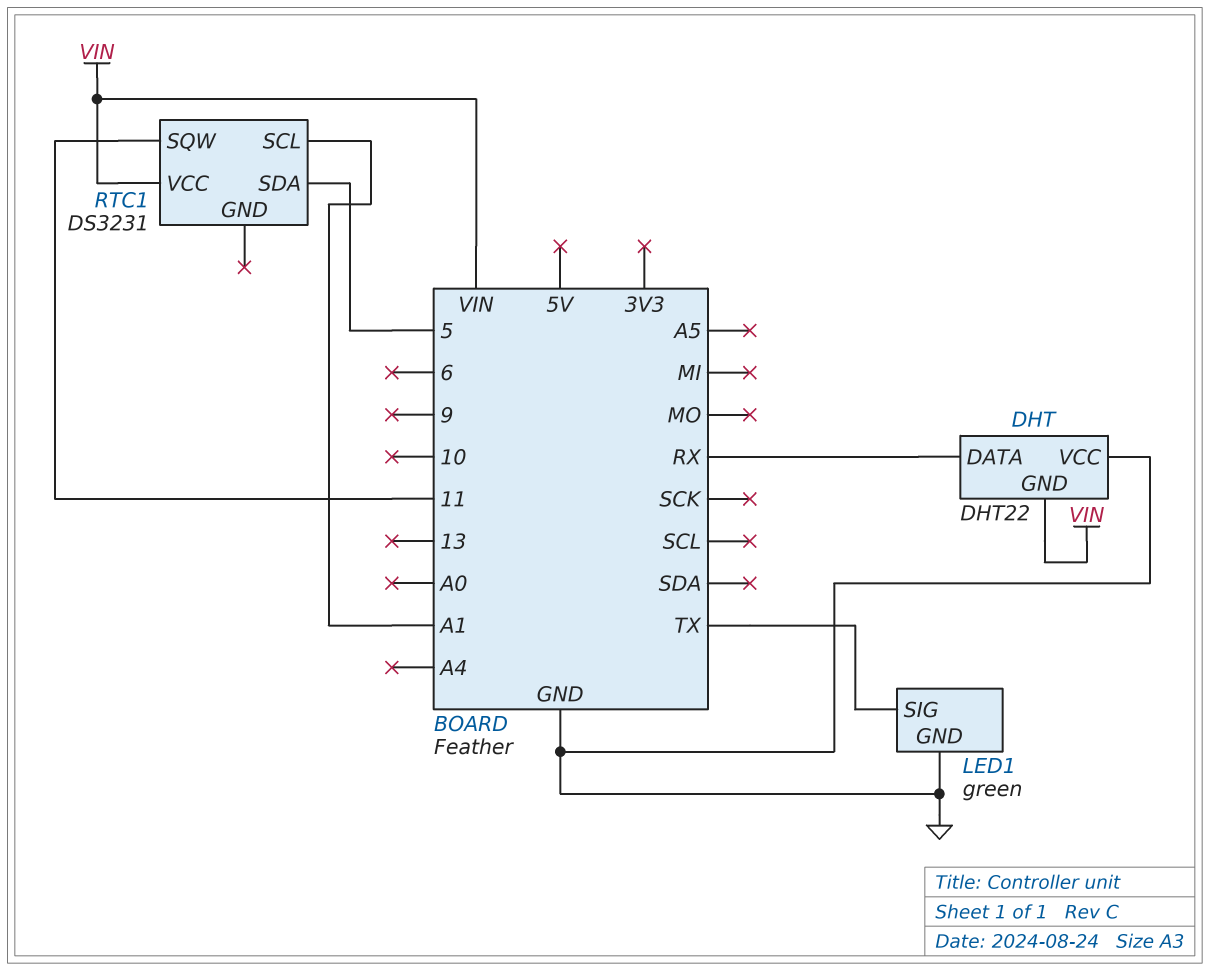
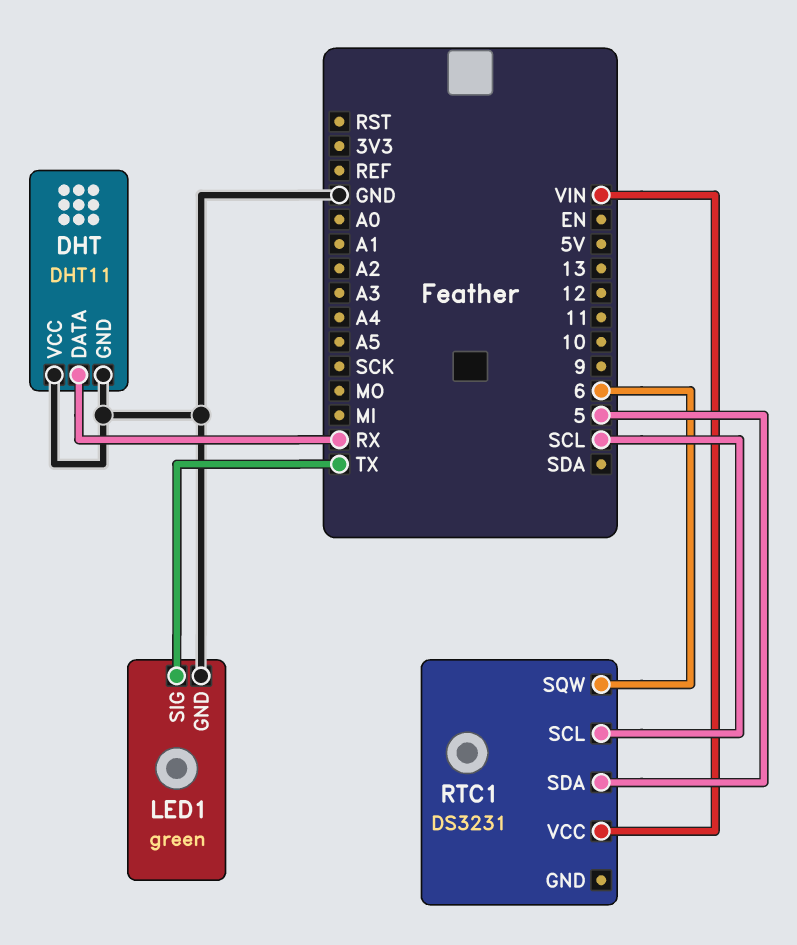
DHT: DHT22 -> DHT11
DHT pin GND: VIN -> GND
RTC1 pin SCL: A1 -> SCL
RTC1 pin SQW: 11 -> 6

